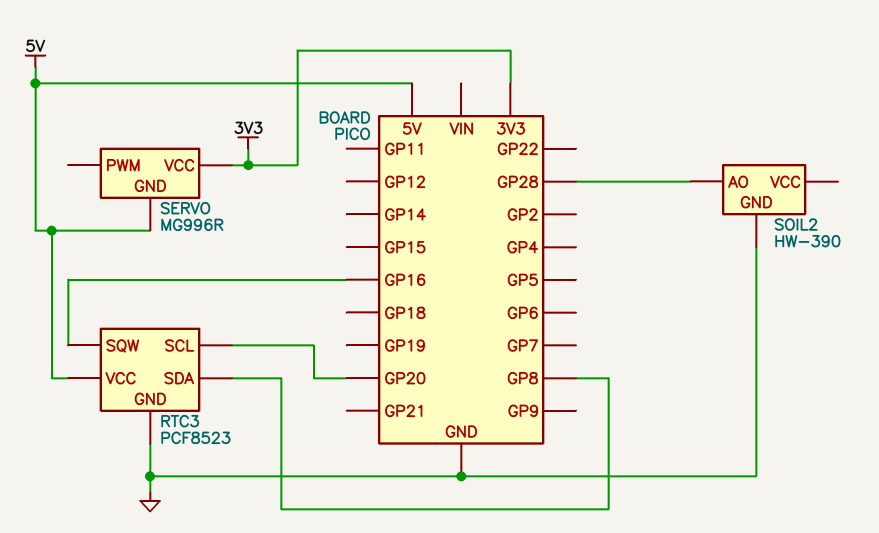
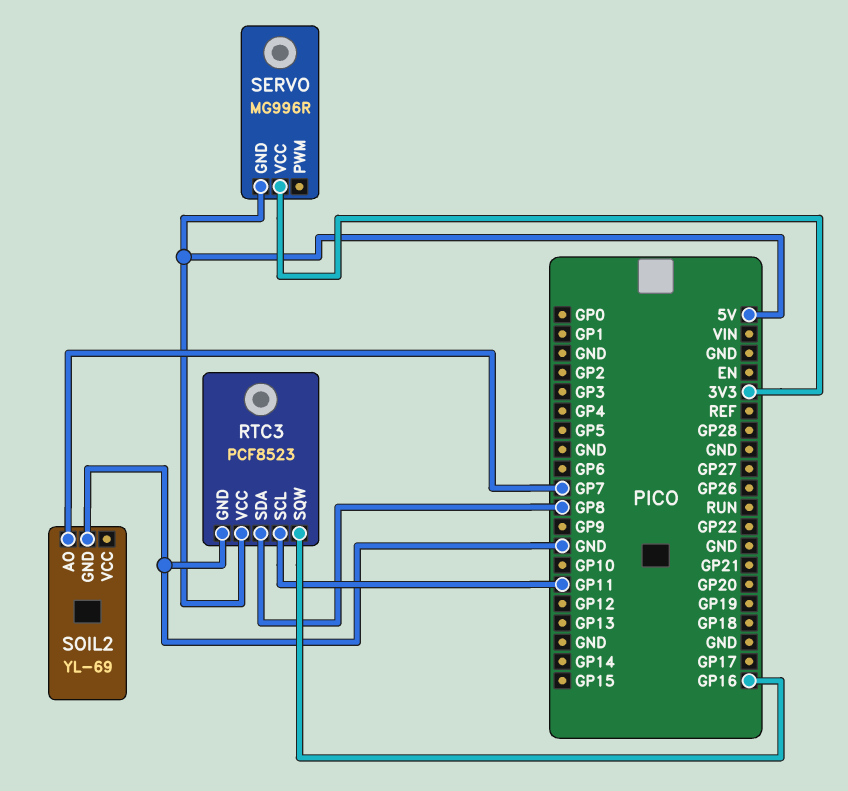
RTC3 pin SCL: GP20 -> GP11
SOIL2: HW-390 -> YL-69
SOIL2 pin AO: GP28 -> GP7

